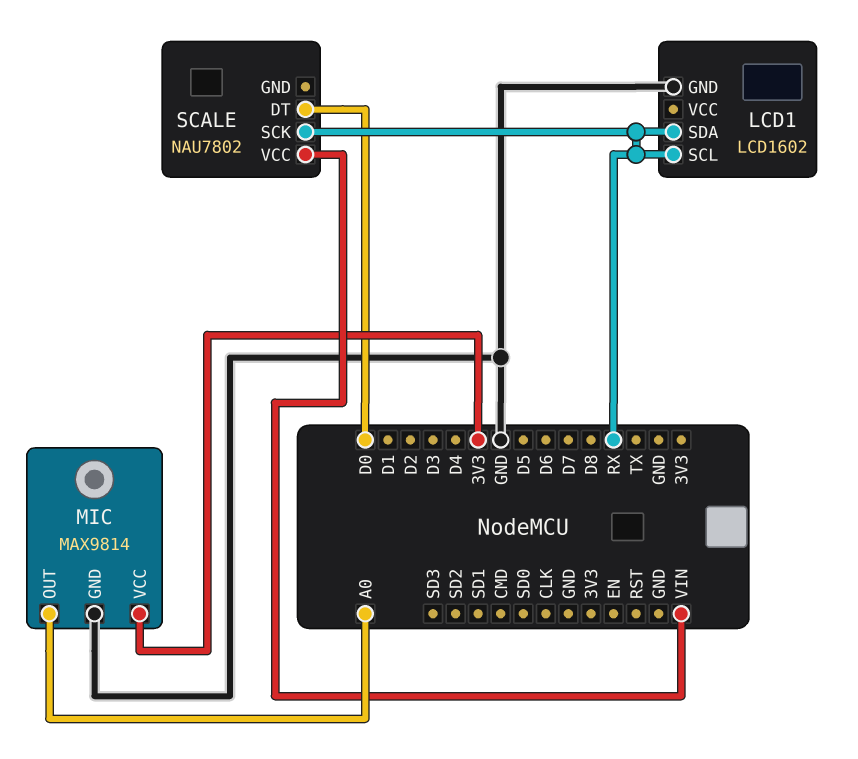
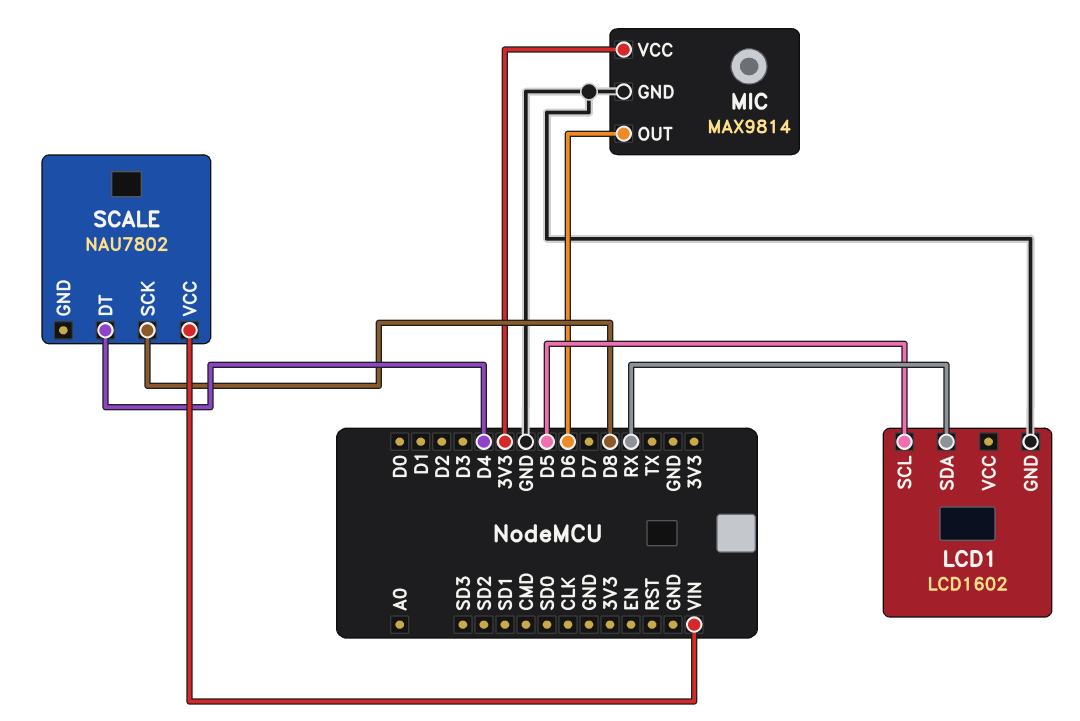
LCD1 pin SCL: RX -> D5
MIC pin OUT: A0 -> D6
SCALE pin DT: D0 -> D4
SCALE pin SCK: RX -> D8

